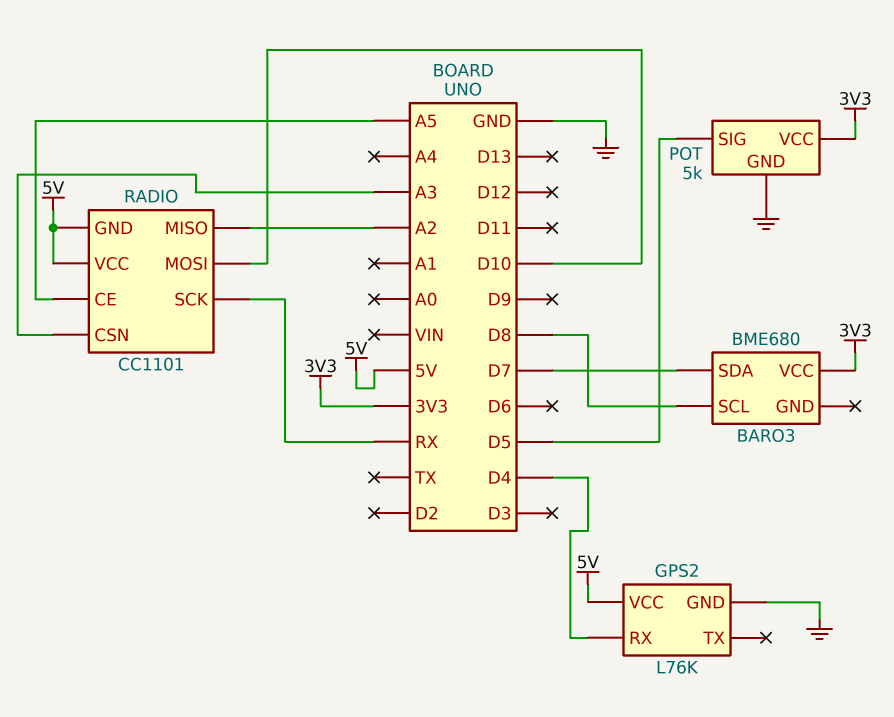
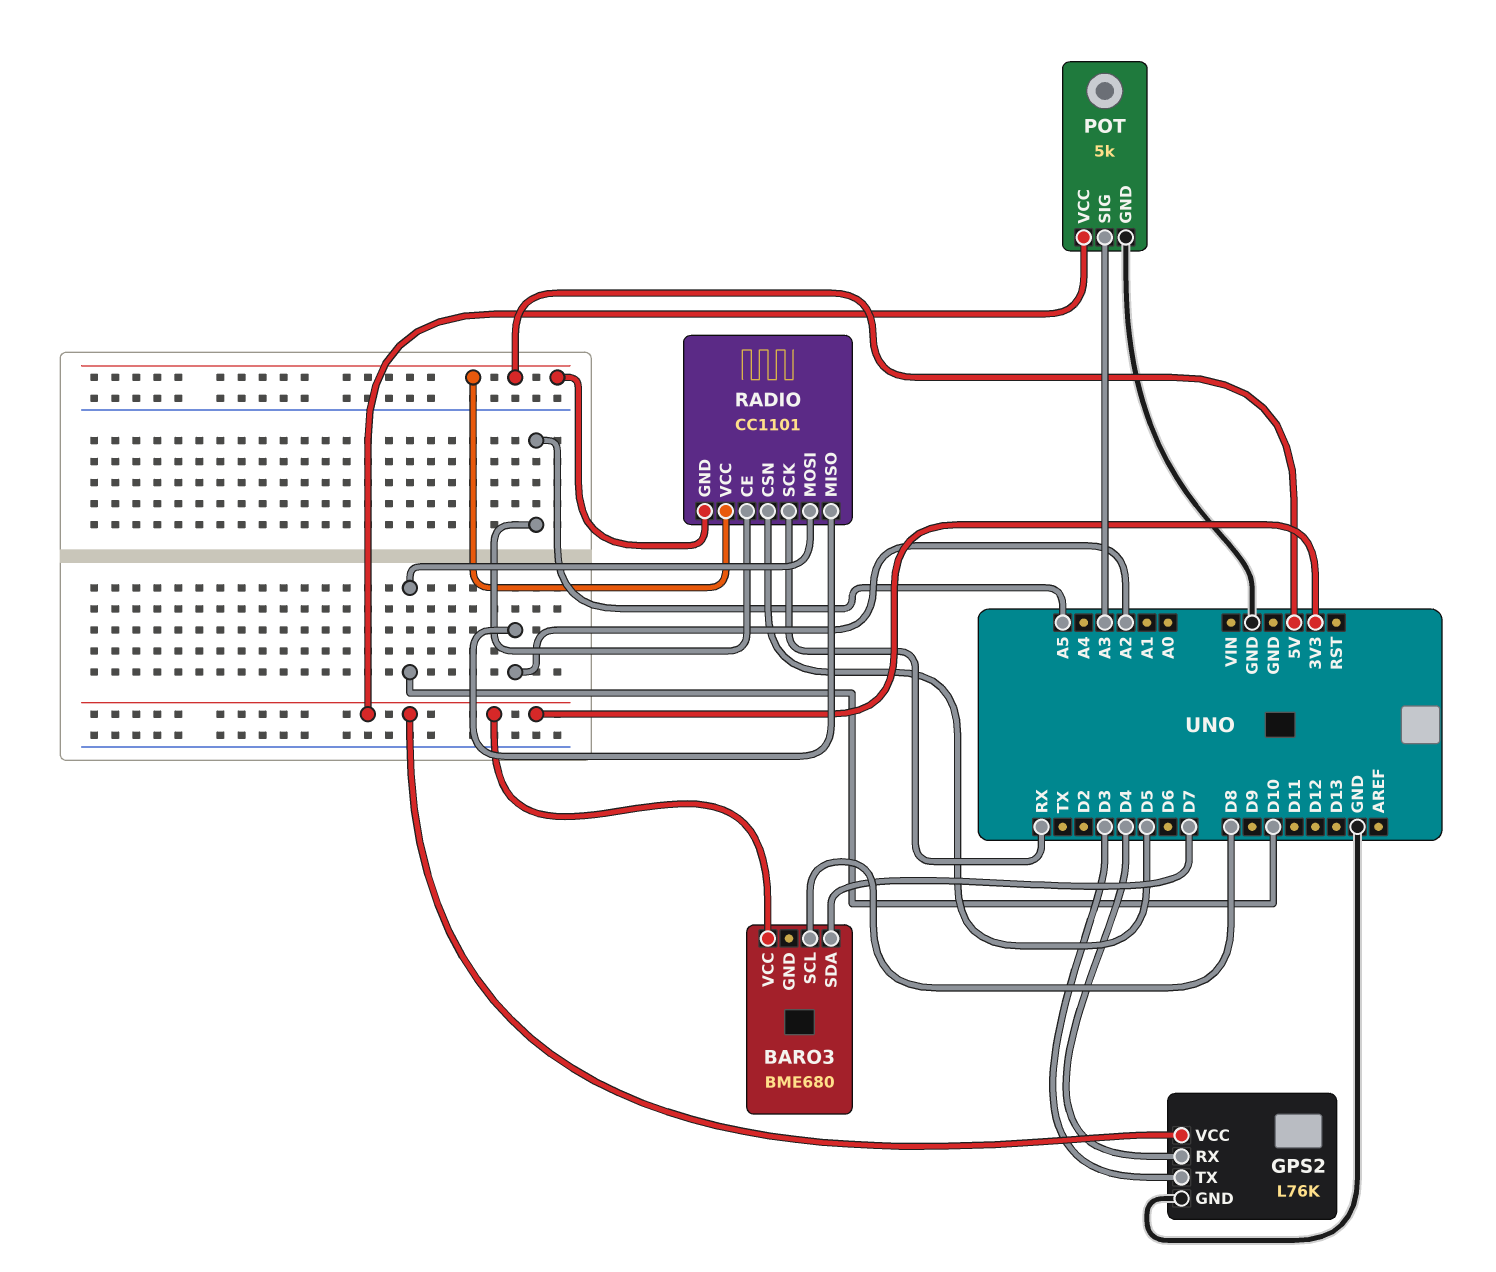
GPS2 pin TX: none -> D3
GPS2 pin VCC: 5V -> 3V3
POT pin SIG: D5 -> A3
RADIO pin CSN: A3 -> D5

